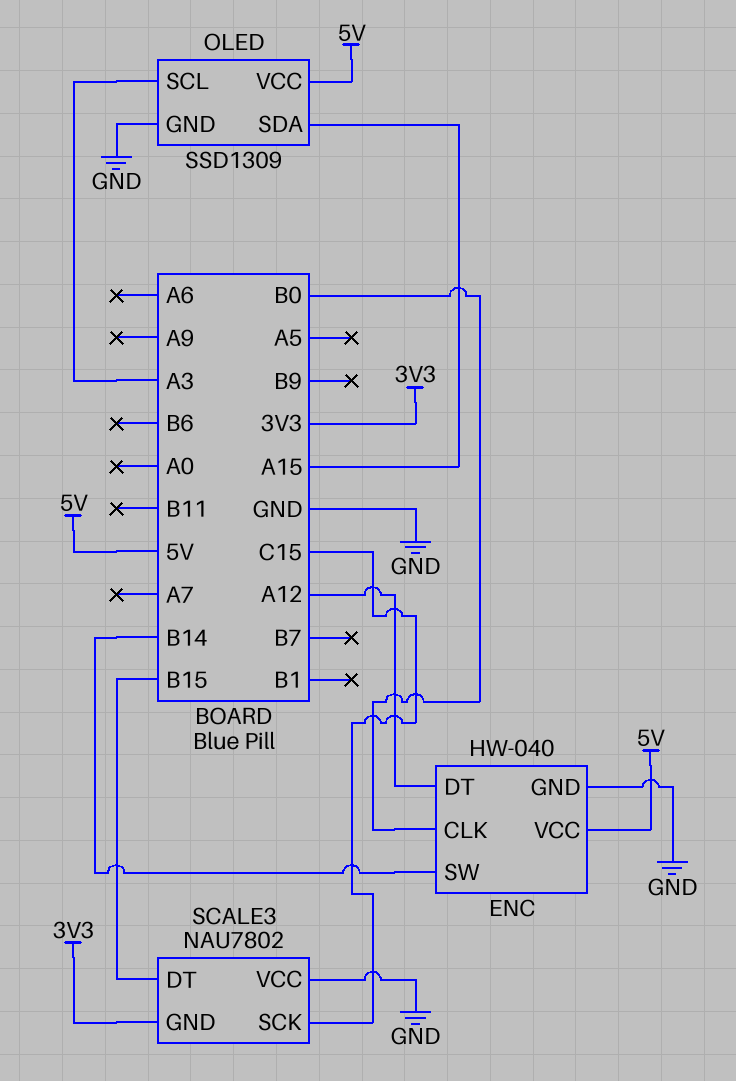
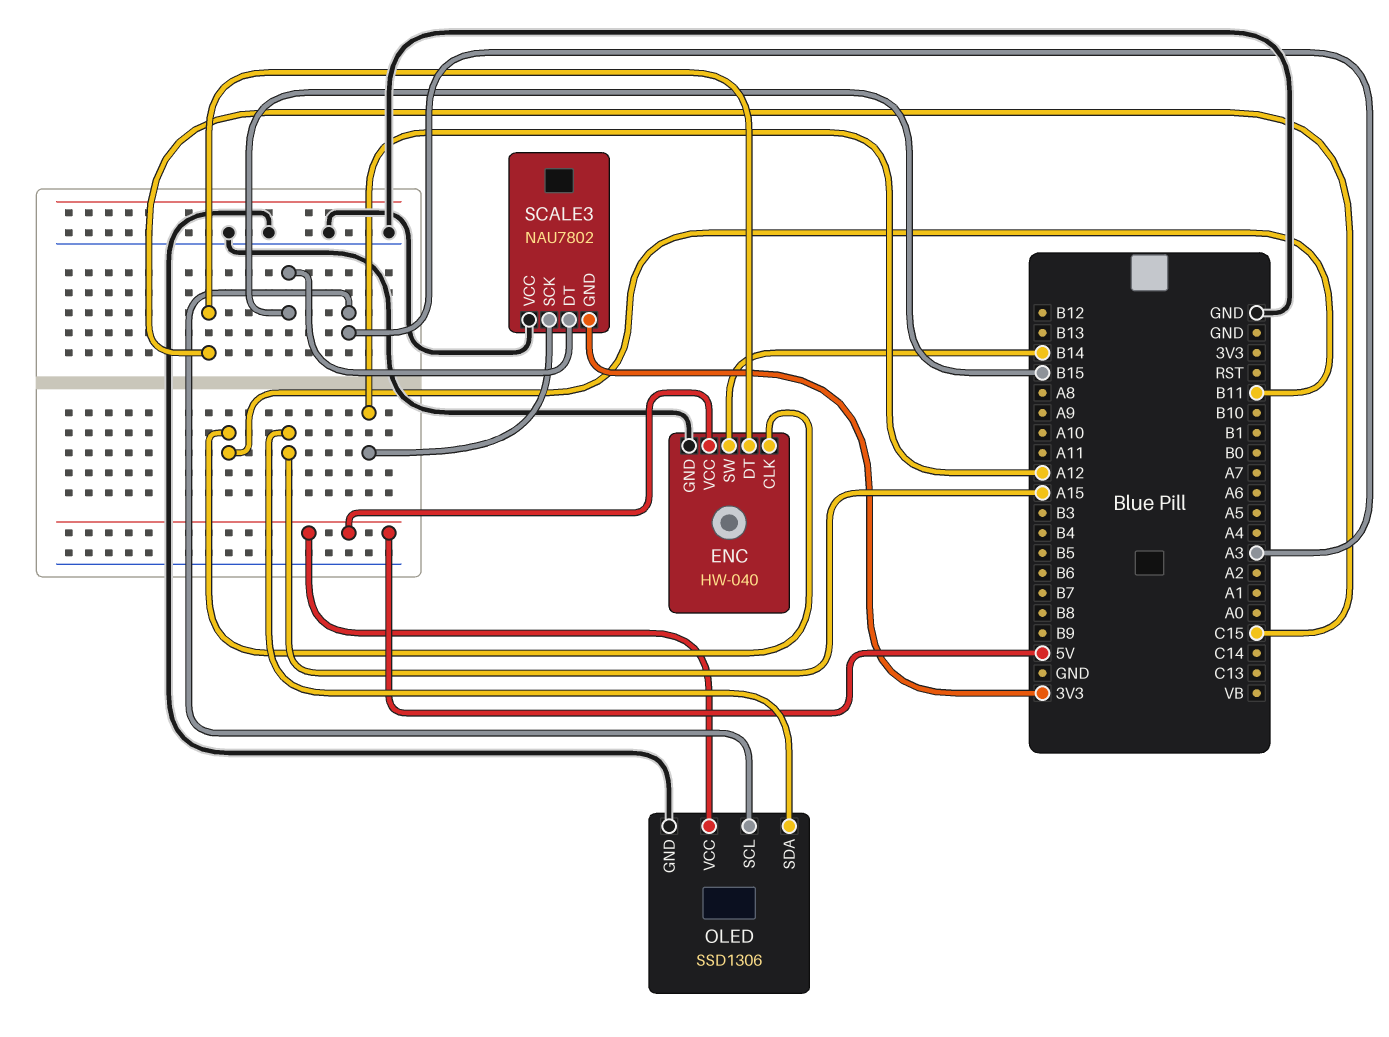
ENC pin CLK: B0 -> B11
ENC pin DT: A12 -> C15
OLED: SSD1309 -> SSD1306
SCALE3 pin SCK: C15 -> A12

